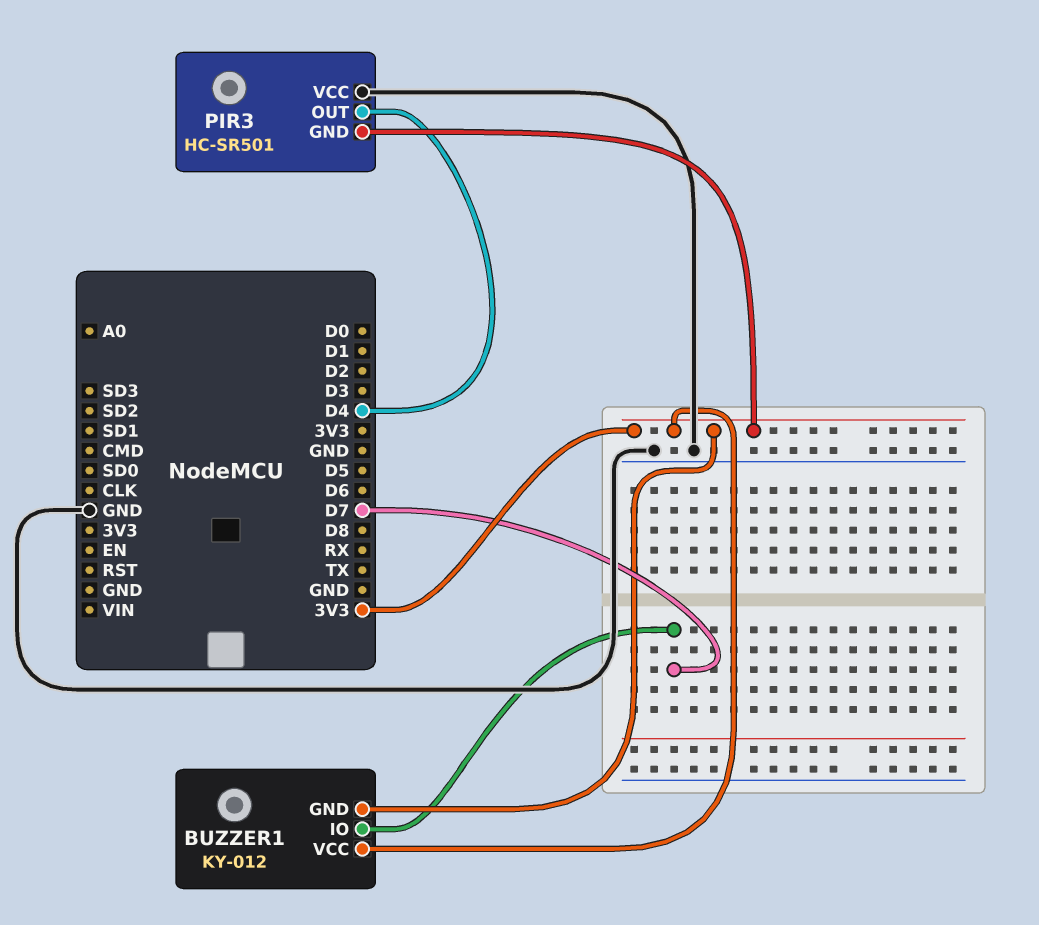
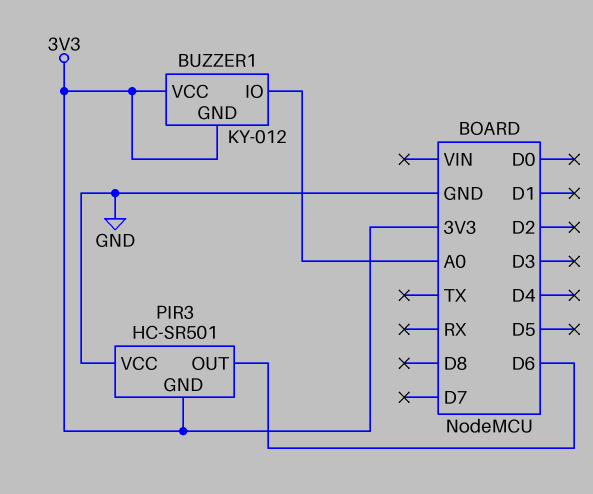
BUZZER1 pin IO: D7 -> A0
PIR3 pin OUT: D4 -> D6

